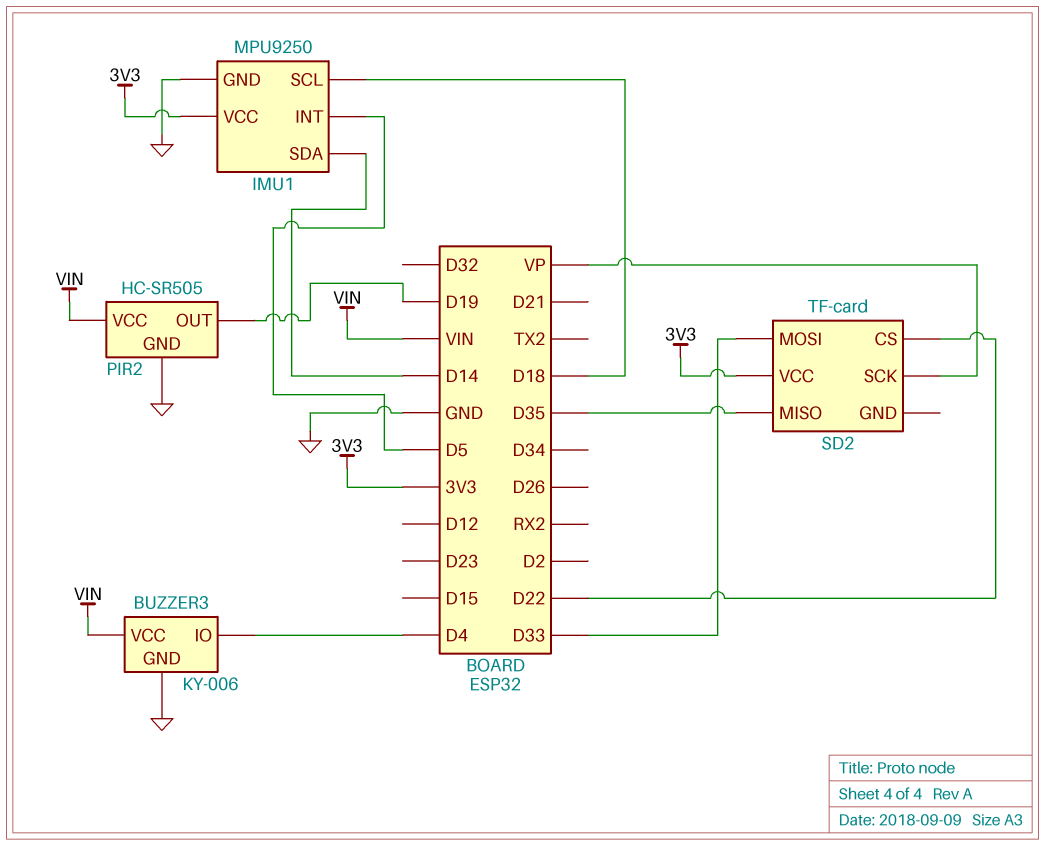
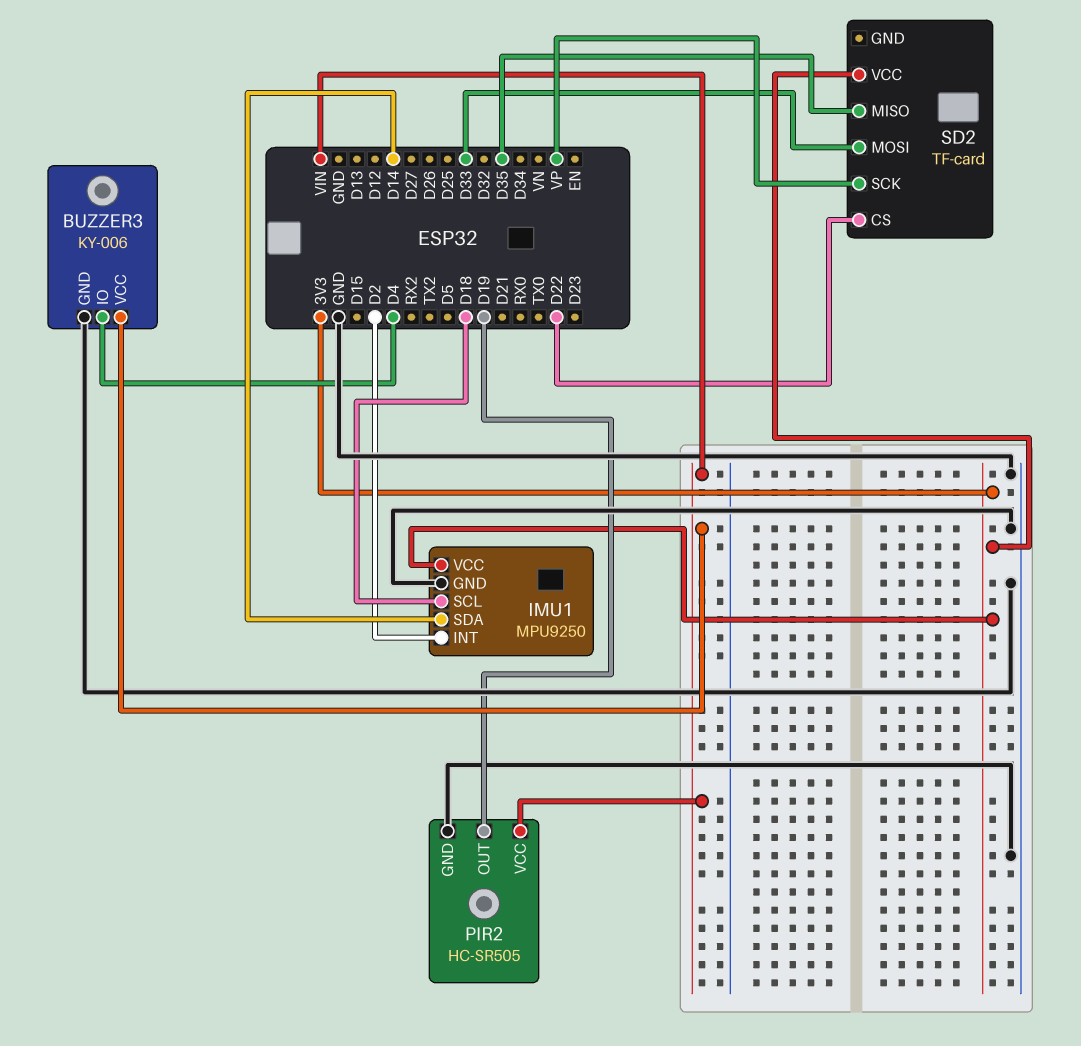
IMU1 pin INT: D5 -> D2

